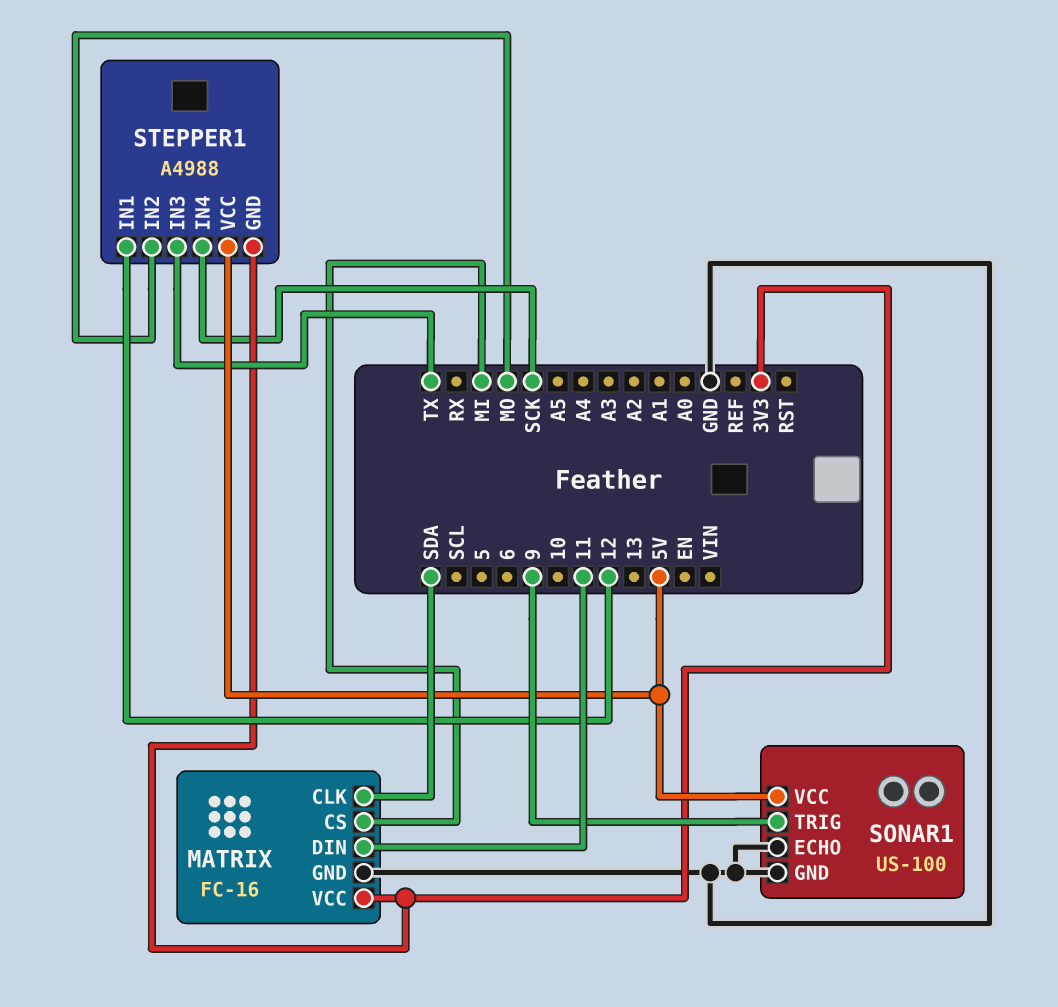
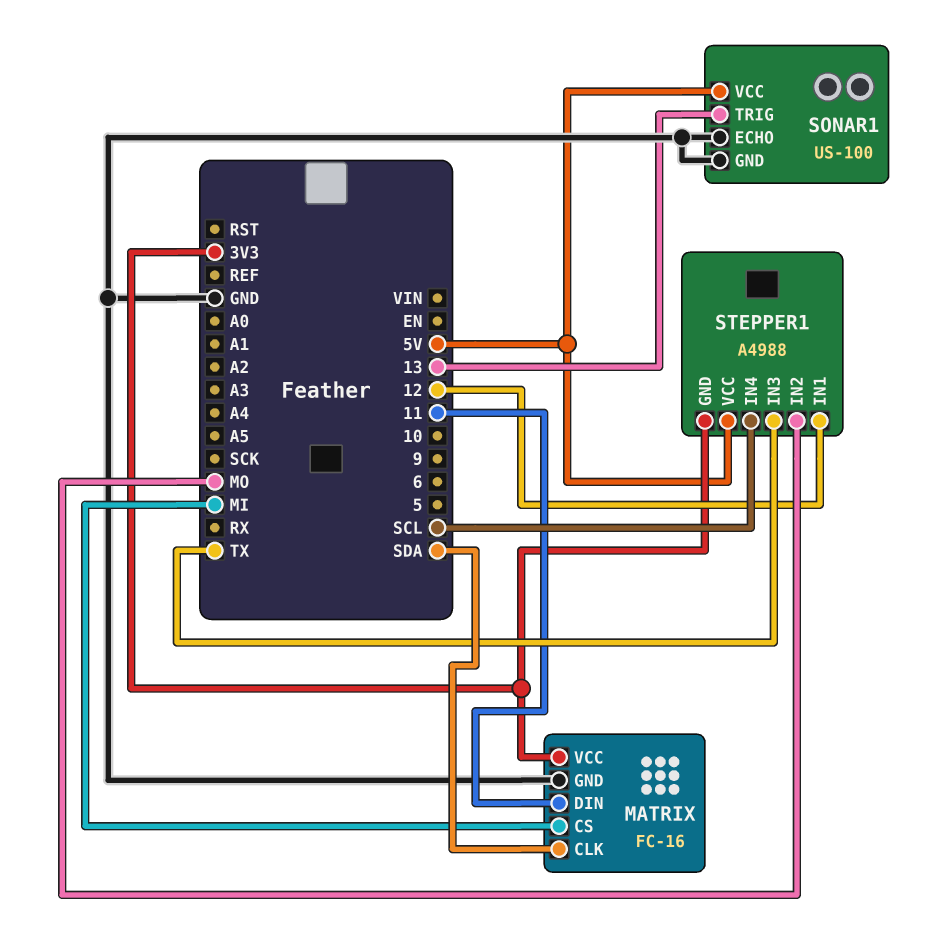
SONAR1 pin TRIG: 9 -> 13
STEPPER1 pin IN4: SCK -> SCL

